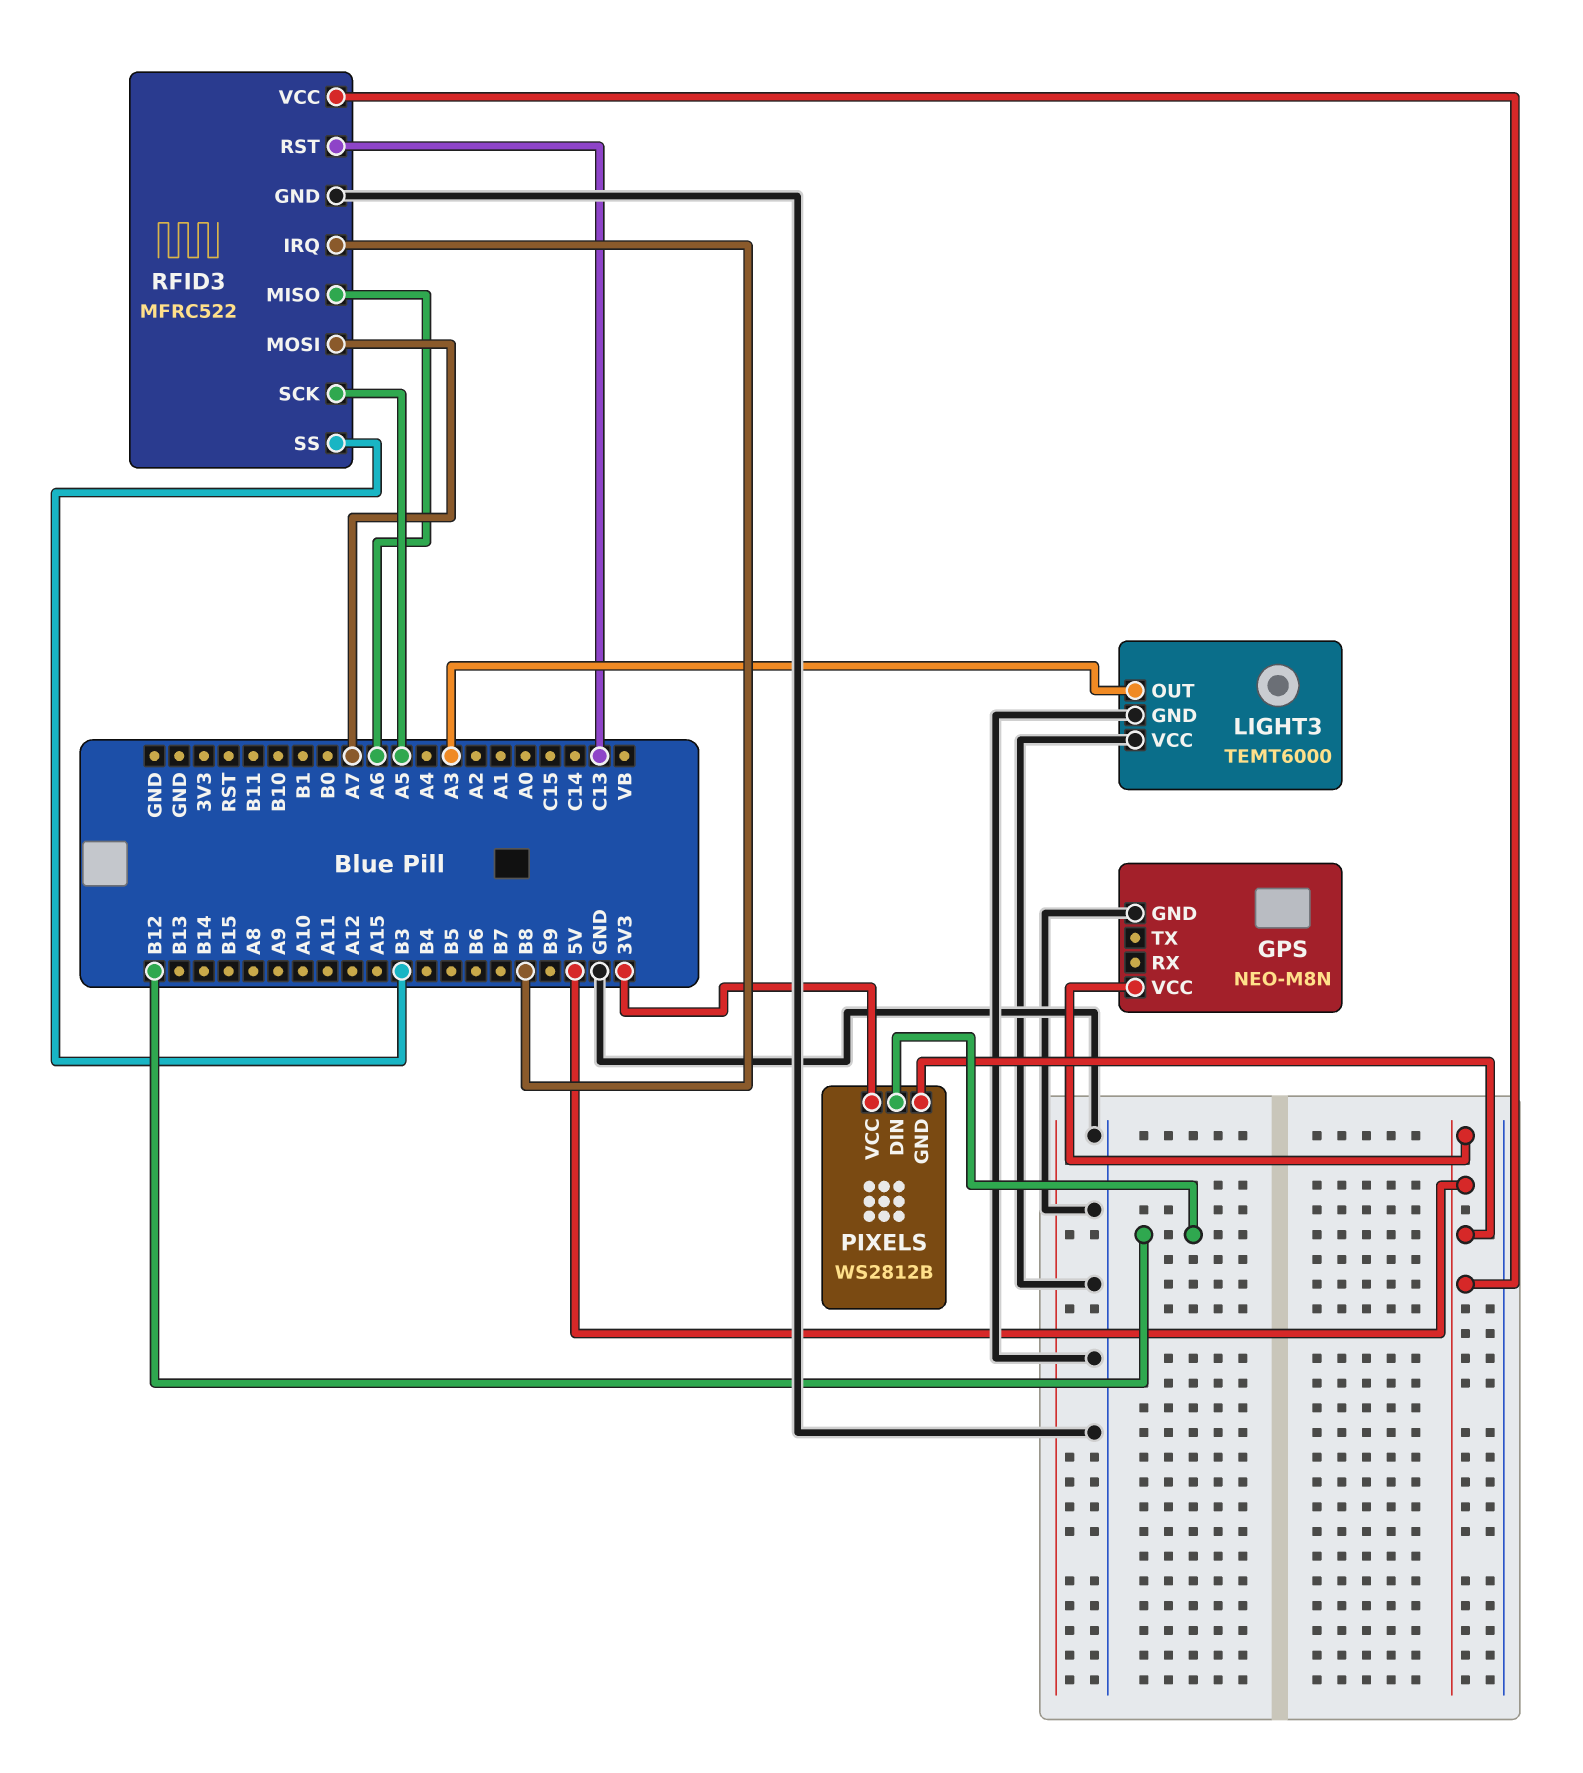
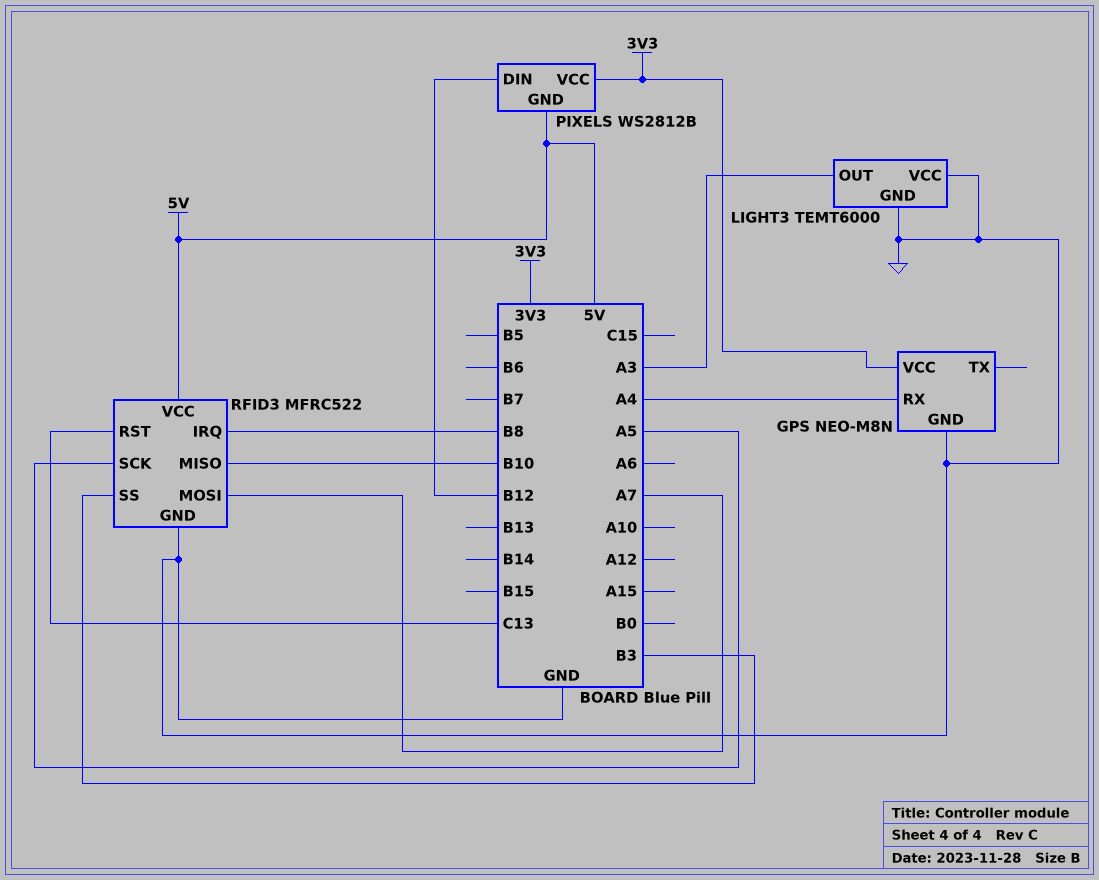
GPS pin RX: none -> A4
GPS pin VCC: 5V -> 3V3
RFID3 pin MISO: A6 -> B10

